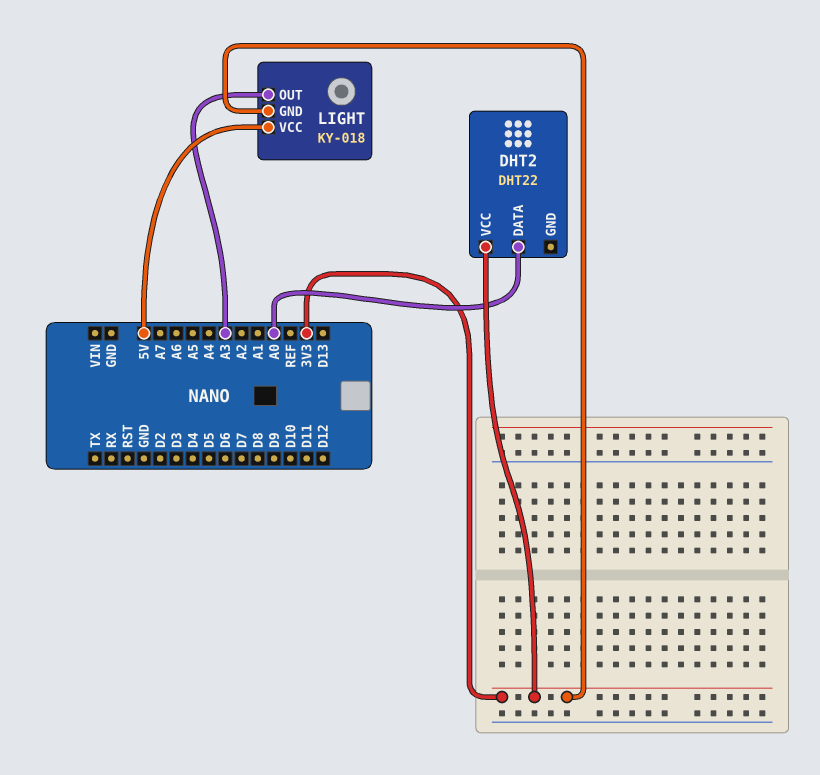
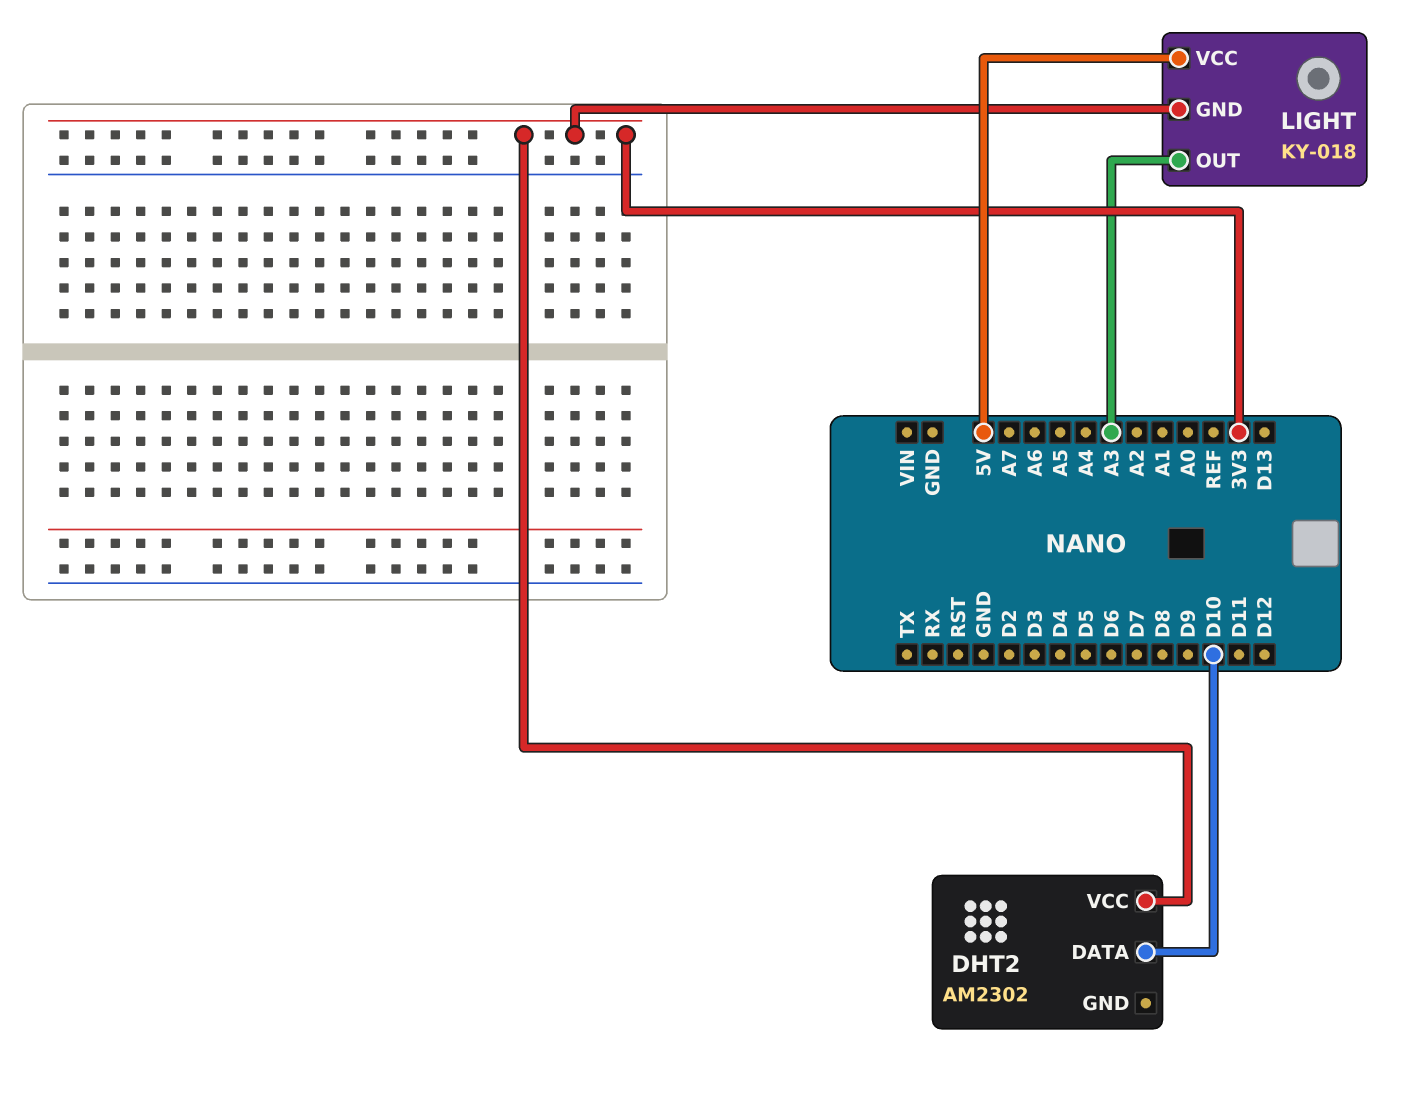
DHT2: DHT22 -> AM2302
DHT2 pin DATA: A0 -> D10

